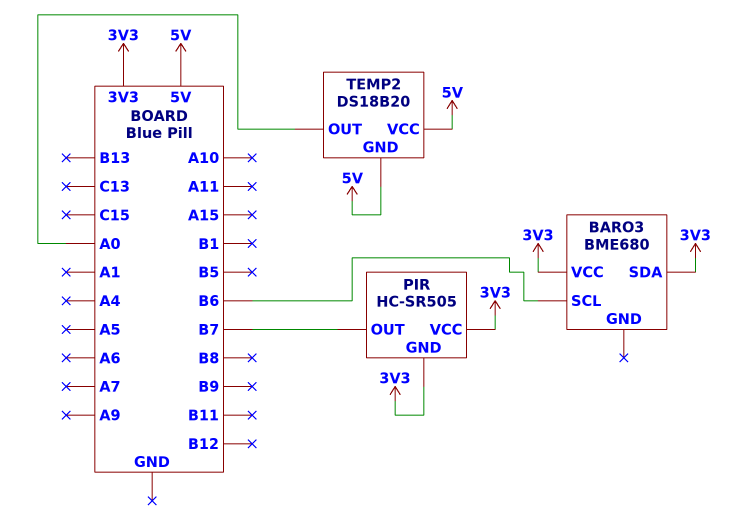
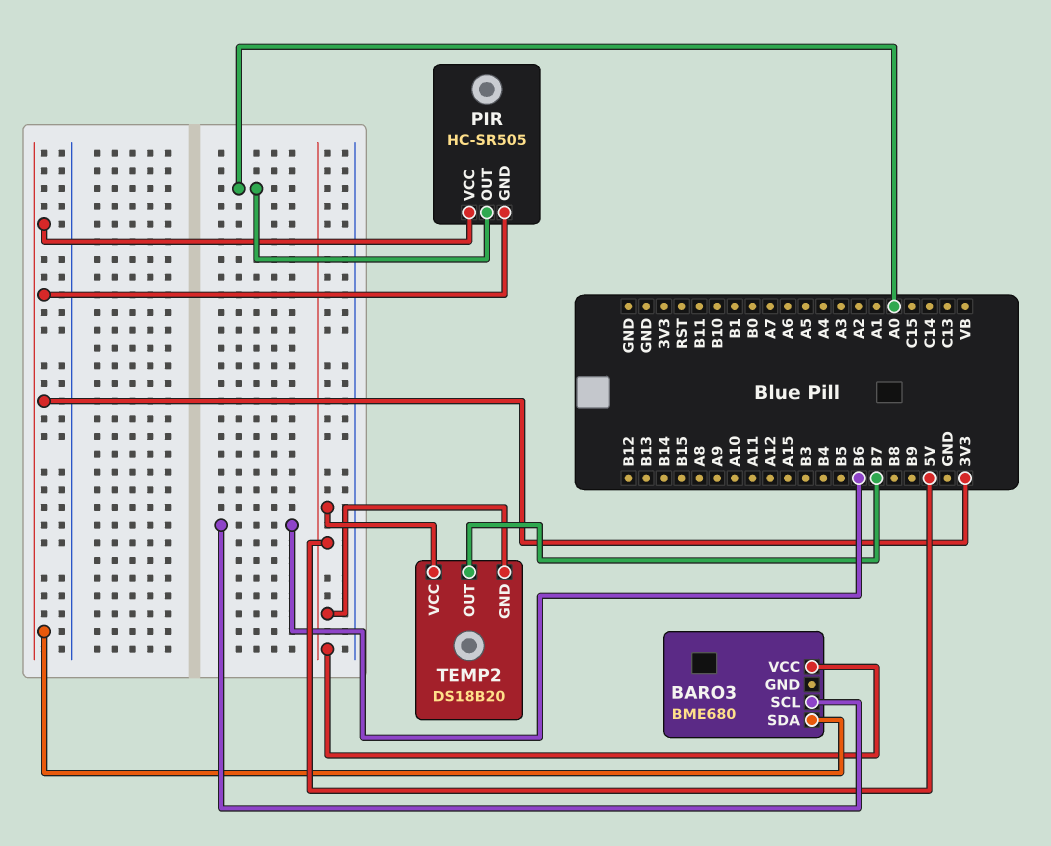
BARO3 pin VCC: 3V3 -> 5V
PIR pin OUT: B7 -> A0
TEMP2 pin OUT: A0 -> B7

